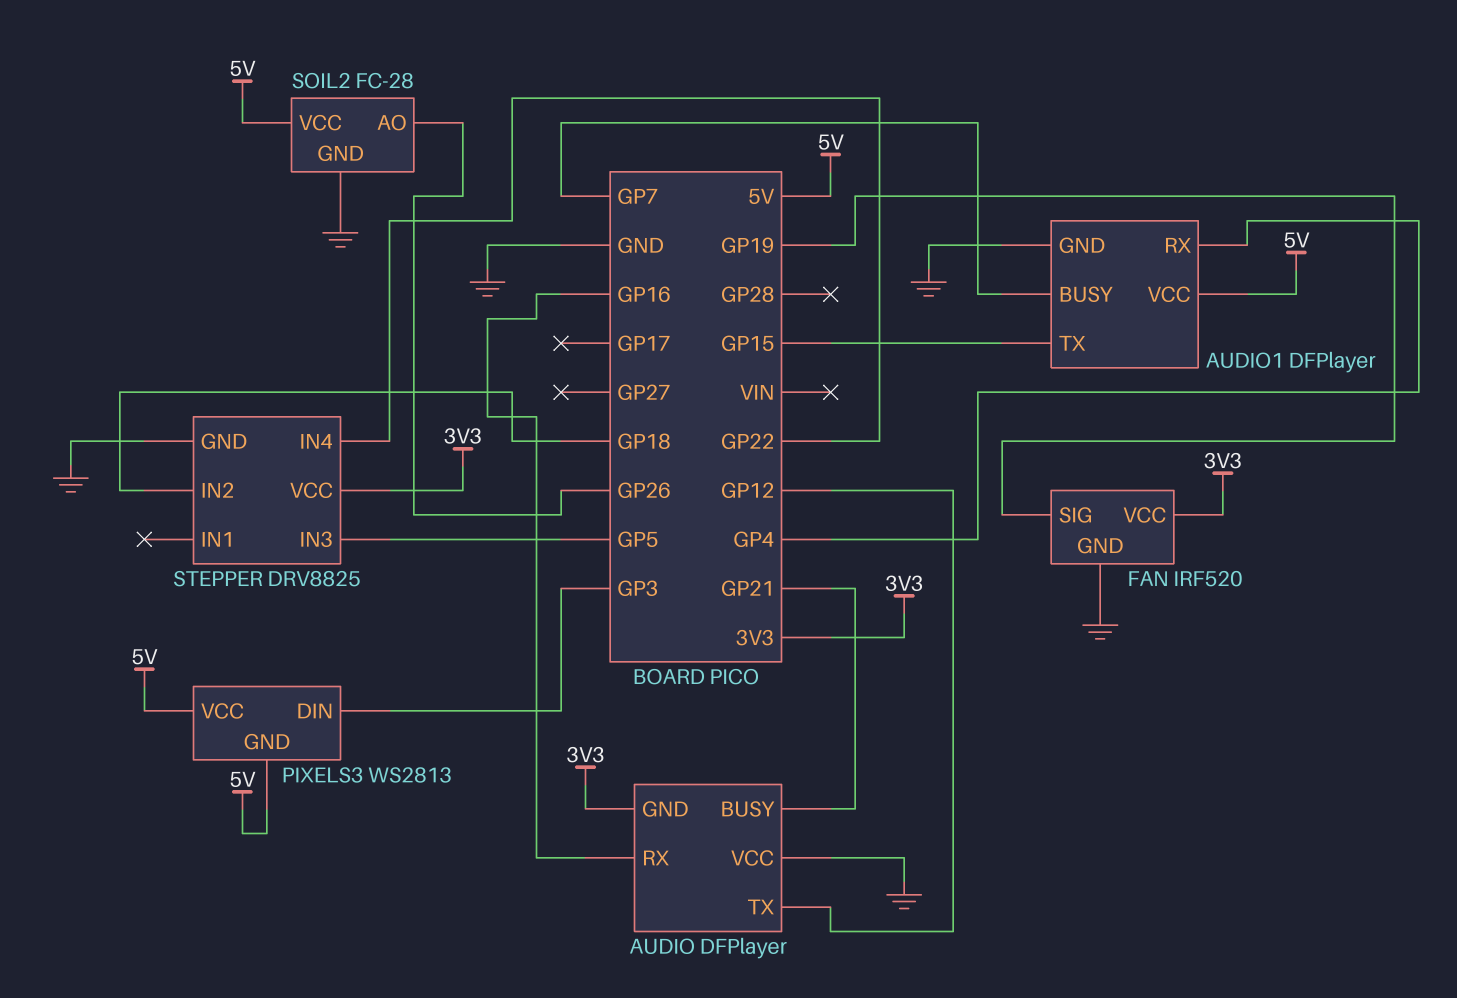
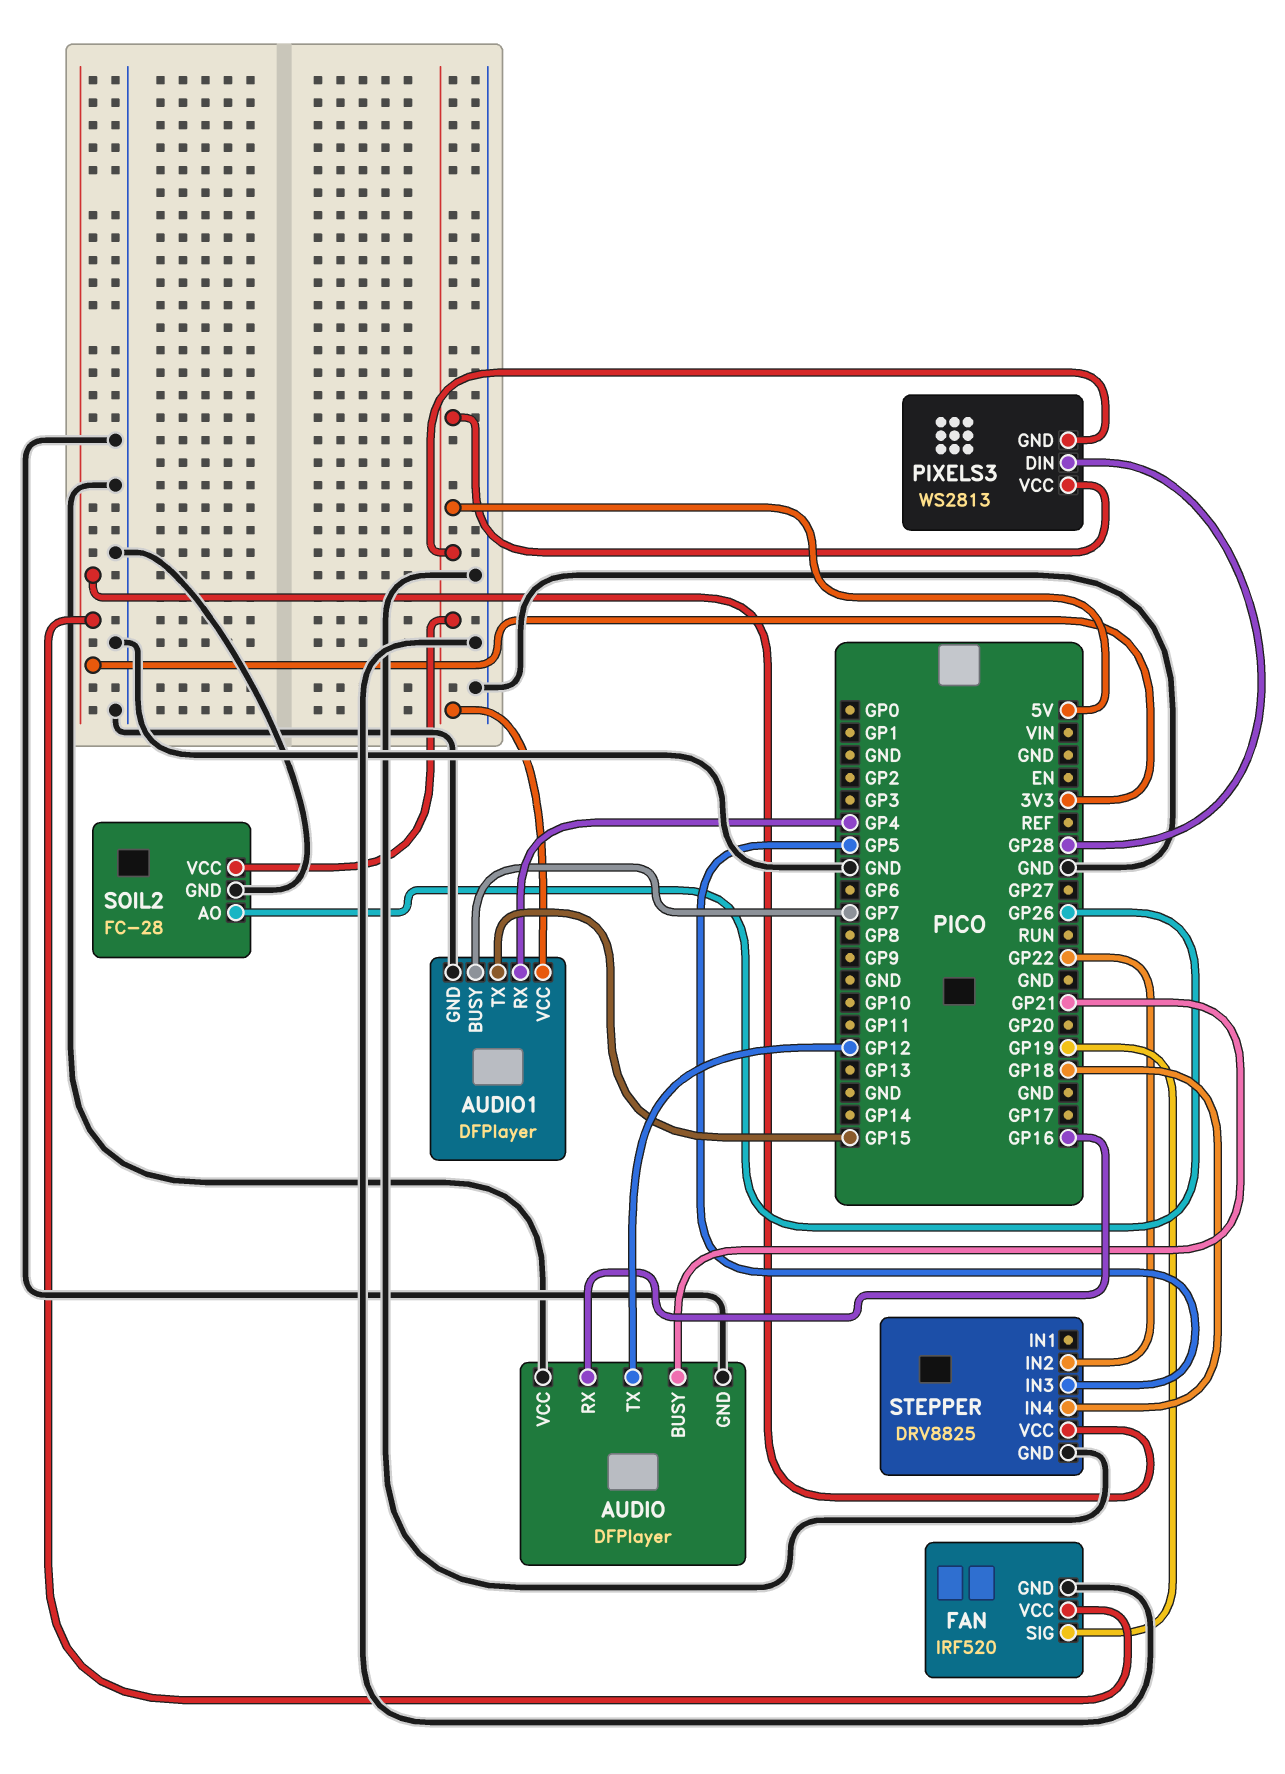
AUDIO pin GND: 3V3 -> GND
PIXELS3 pin DIN: GP3 -> GP28
STEPPER pin IN2: GP18 -> GP22
STEPPER pin IN4: GP22 -> GP18

